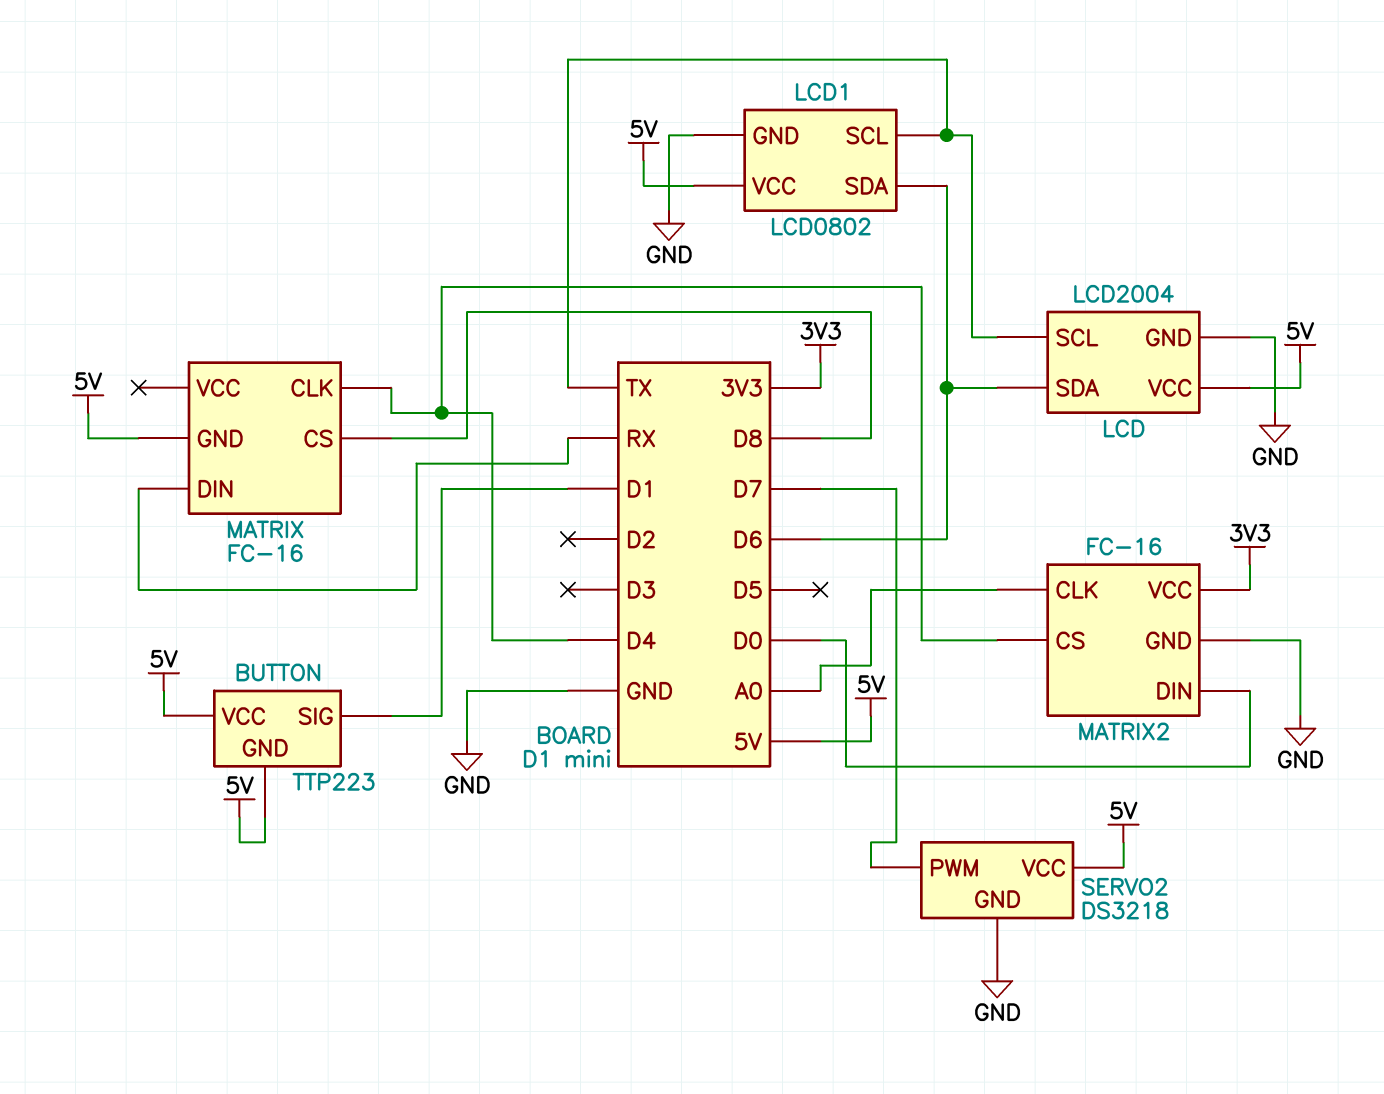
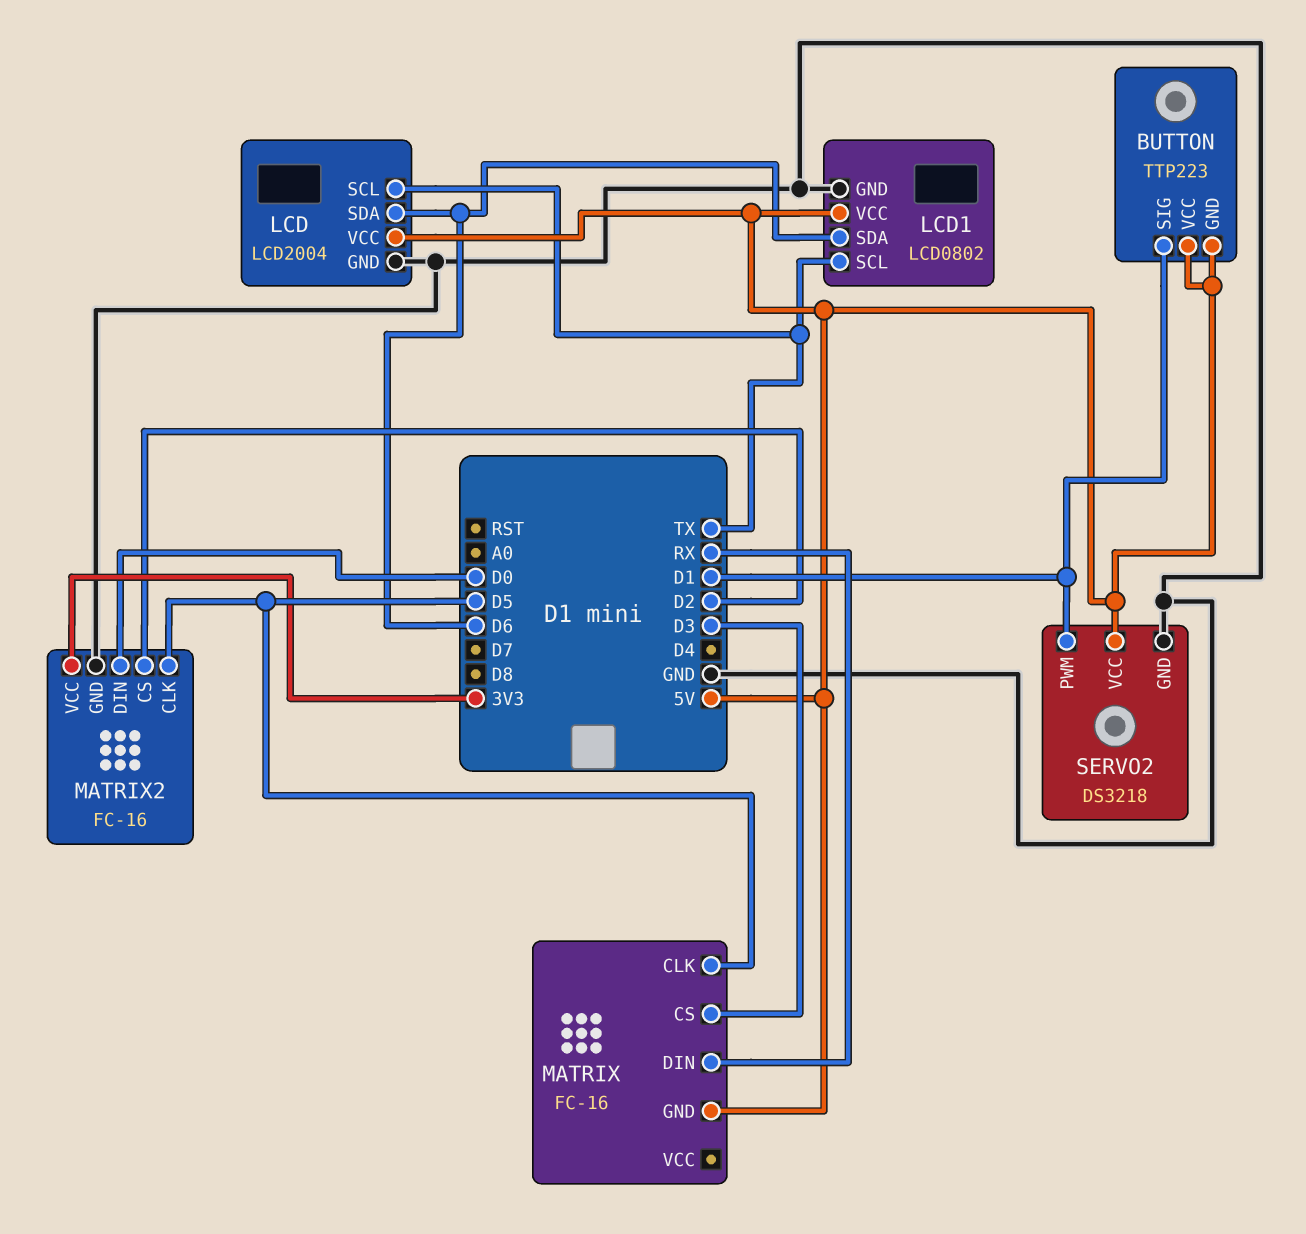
MATRIX pin CLK: D4 -> D5
MATRIX pin CS: D8 -> D3
MATRIX2 pin CLK: A0 -> D5
MATRIX2 pin CS: D4 -> D2
SERVO2 pin PWM: D7 -> D1

